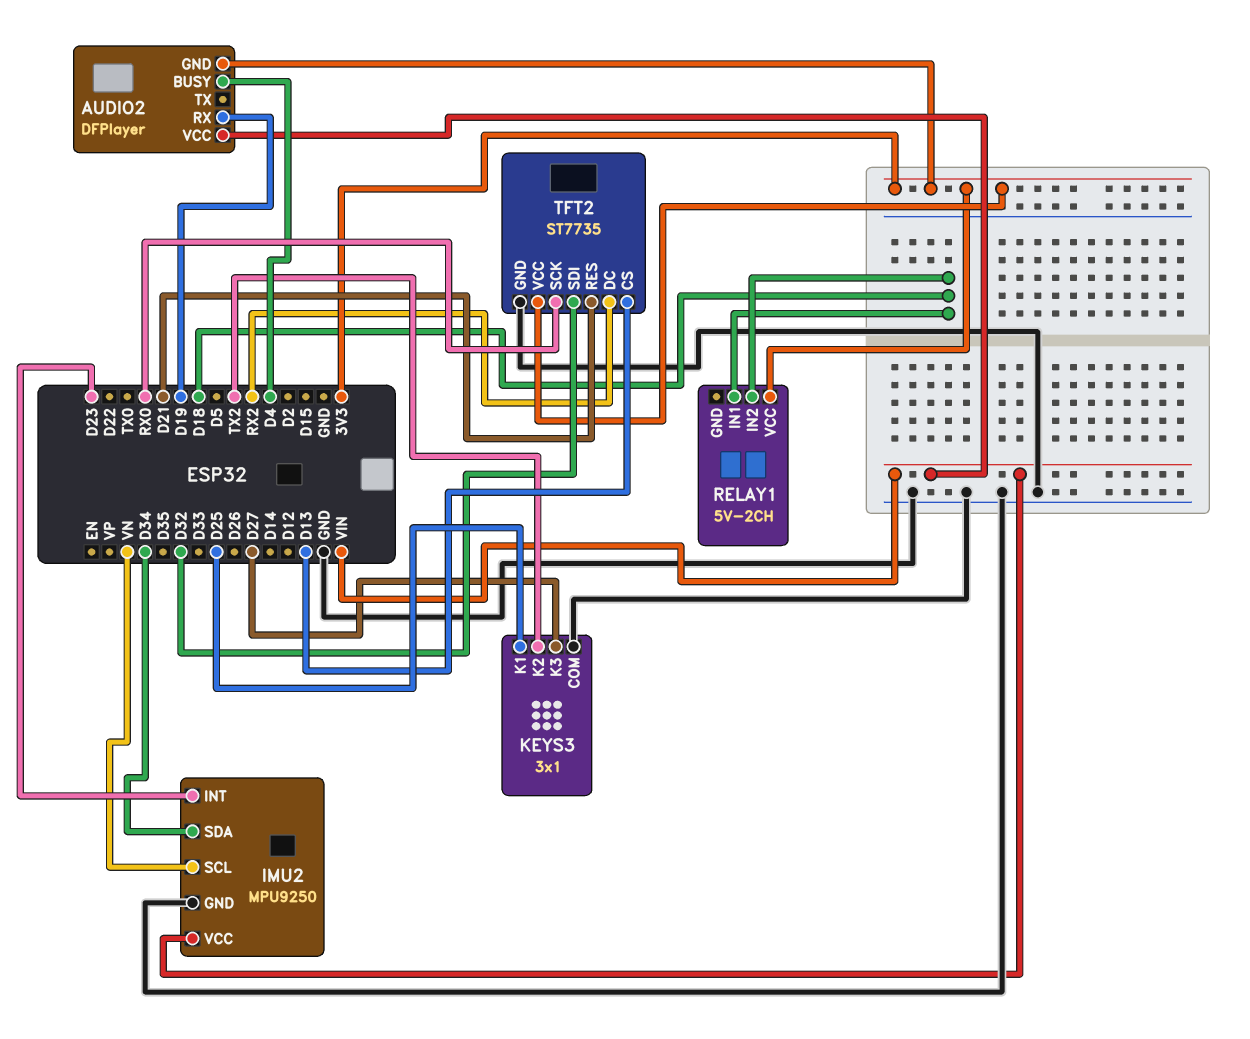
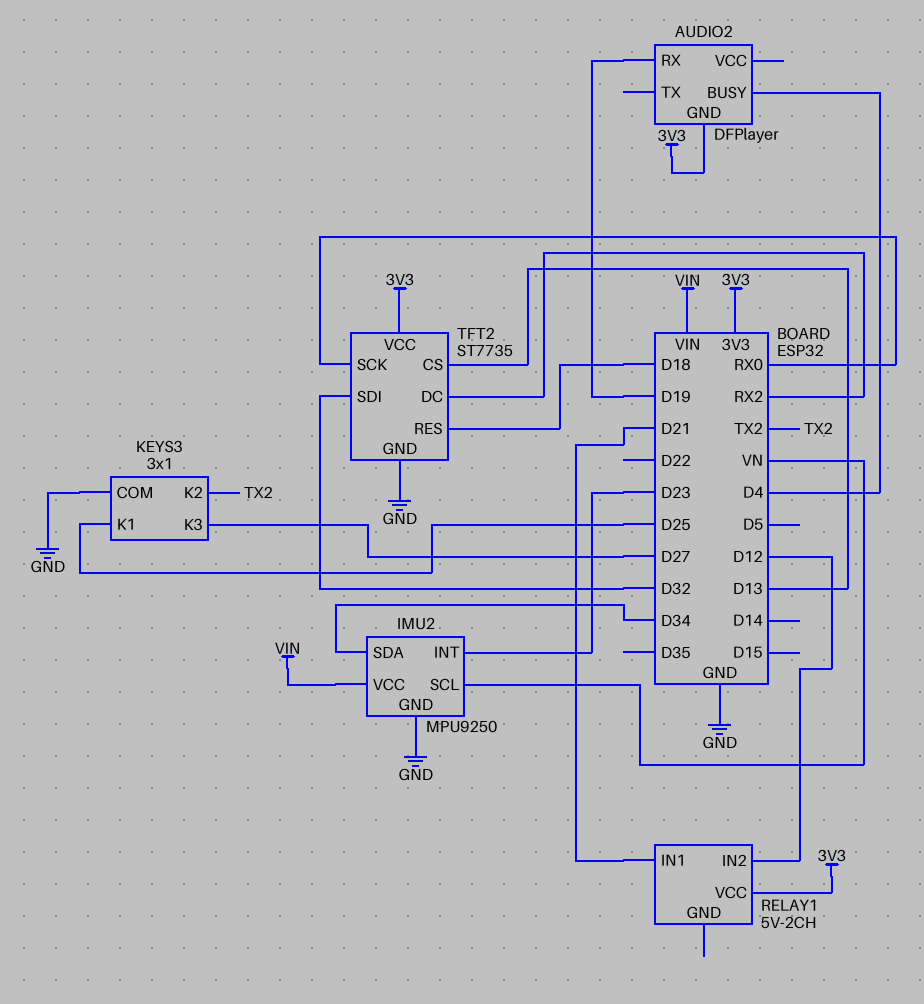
AUDIO2 pin VCC: VIN -> none
RELAY1 pin IN1: D18 -> D21
RELAY1 pin IN2: D18 -> D12
TFT2 pin RES: D21 -> D18

